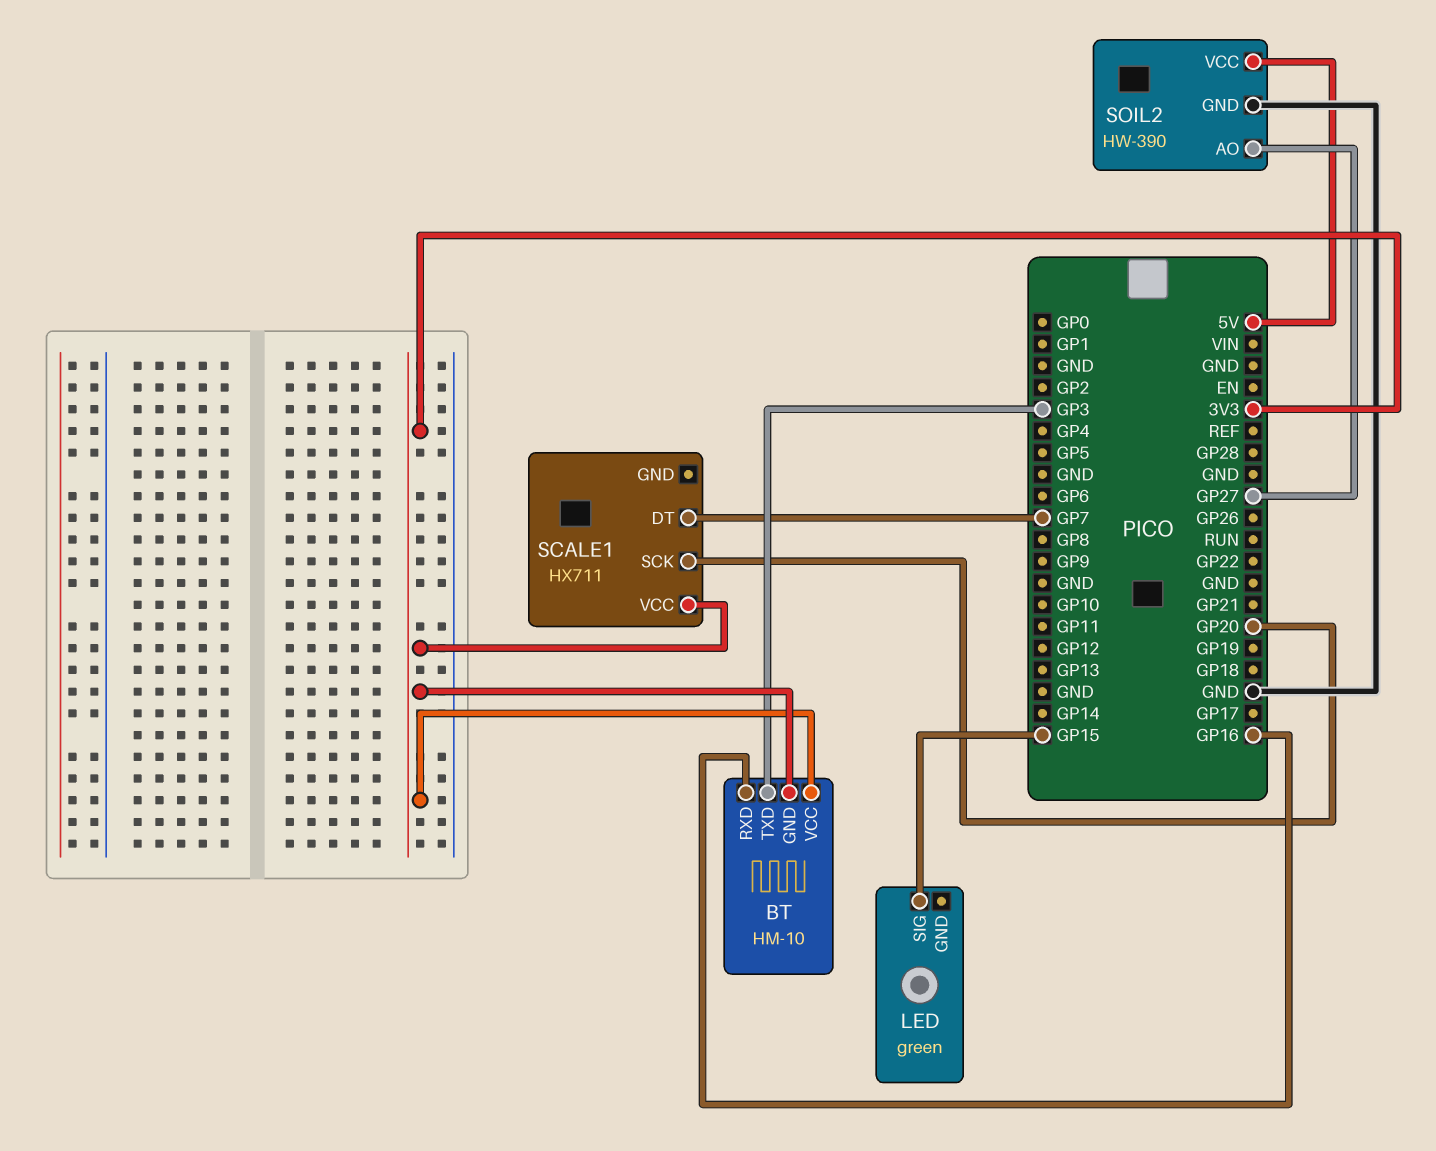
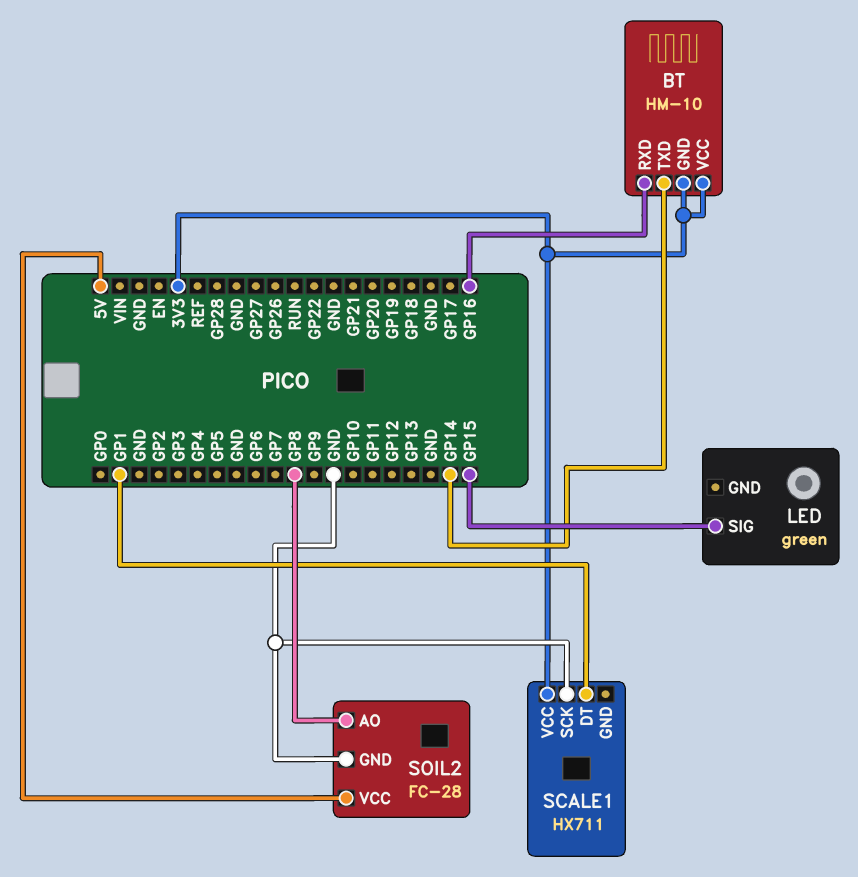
BT pin TXD: GP3 -> GP14
SCALE1 pin DT: GP7 -> GP1
SCALE1 pin SCK: GP20 -> GND
SOIL2: HW-390 -> FC-28
SOIL2 pin AO: GP27 -> GP8

